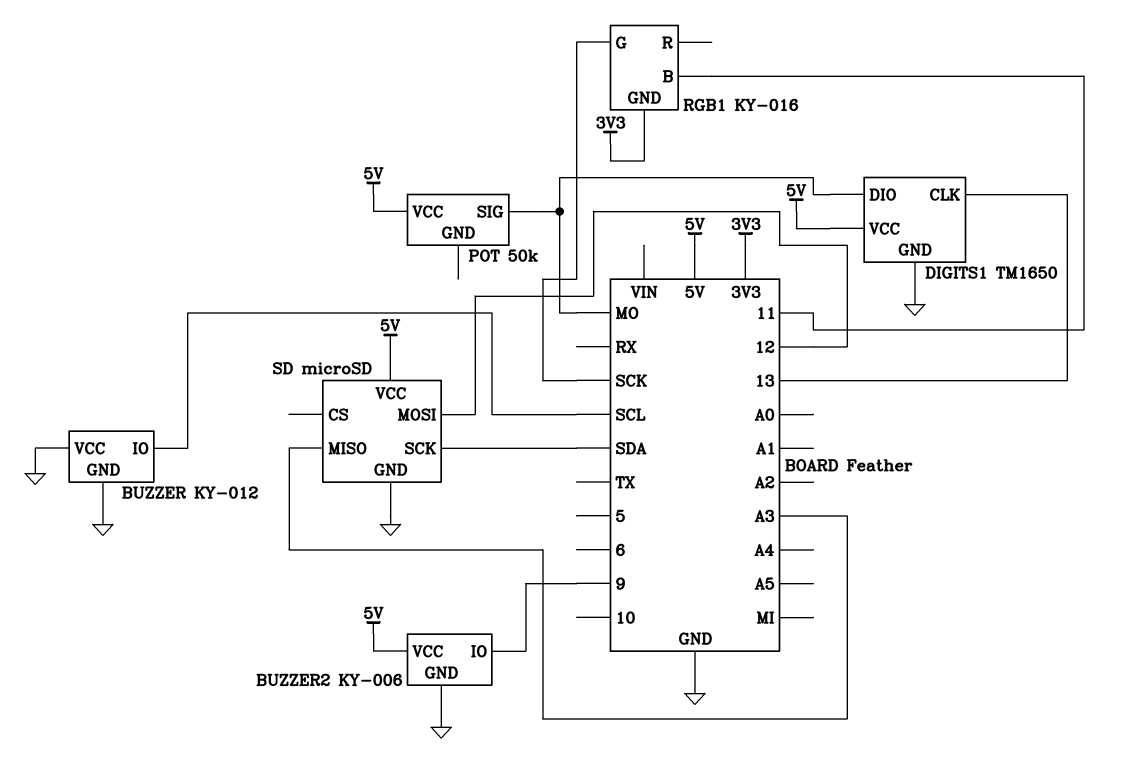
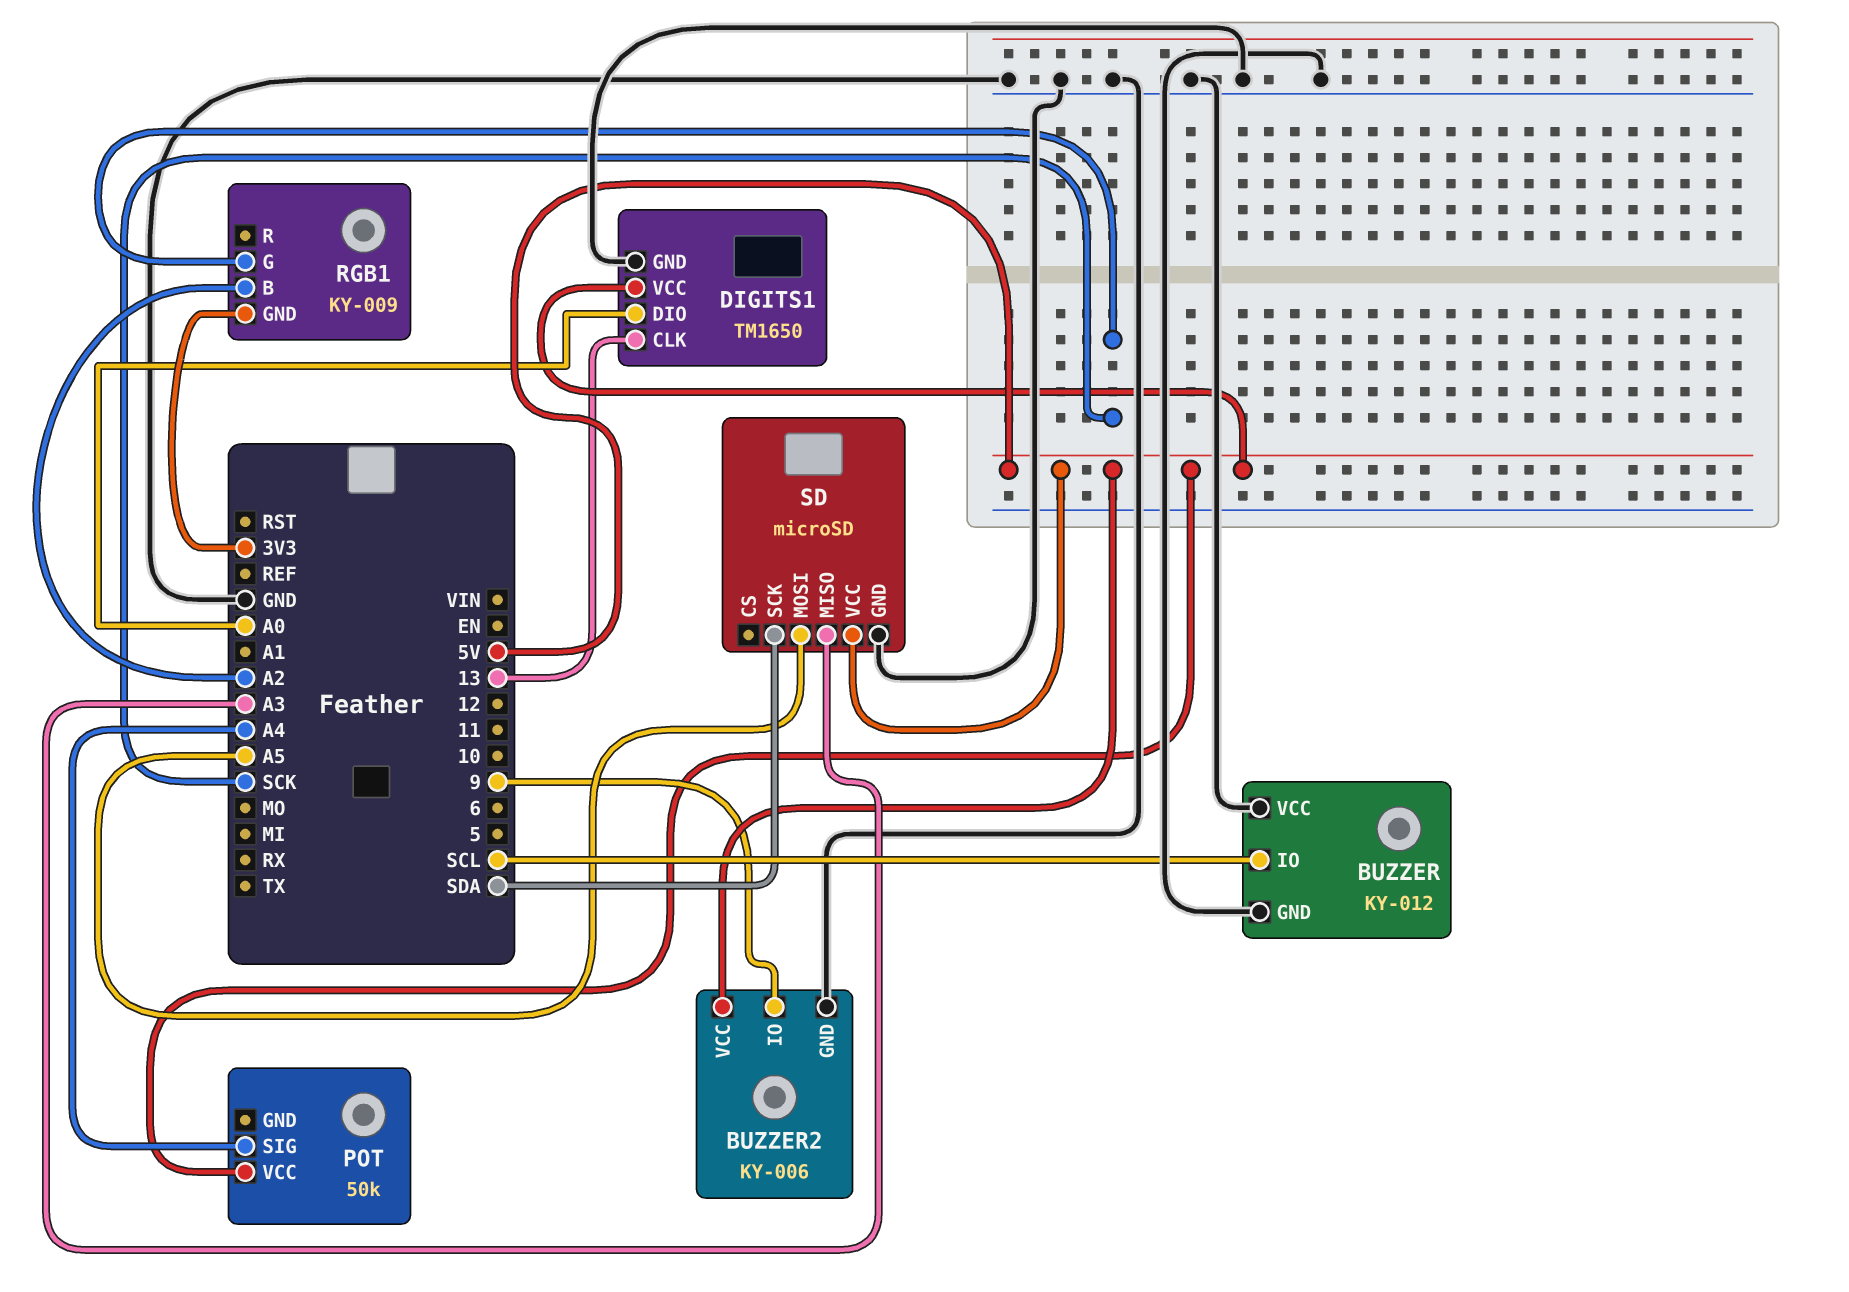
DIGITS1 pin DIO: MO -> A0
POT pin SIG: MO -> A4
RGB1: KY-016 -> KY-009
RGB1 pin B: 11 -> A2
SD pin MOSI: 12 -> A5

